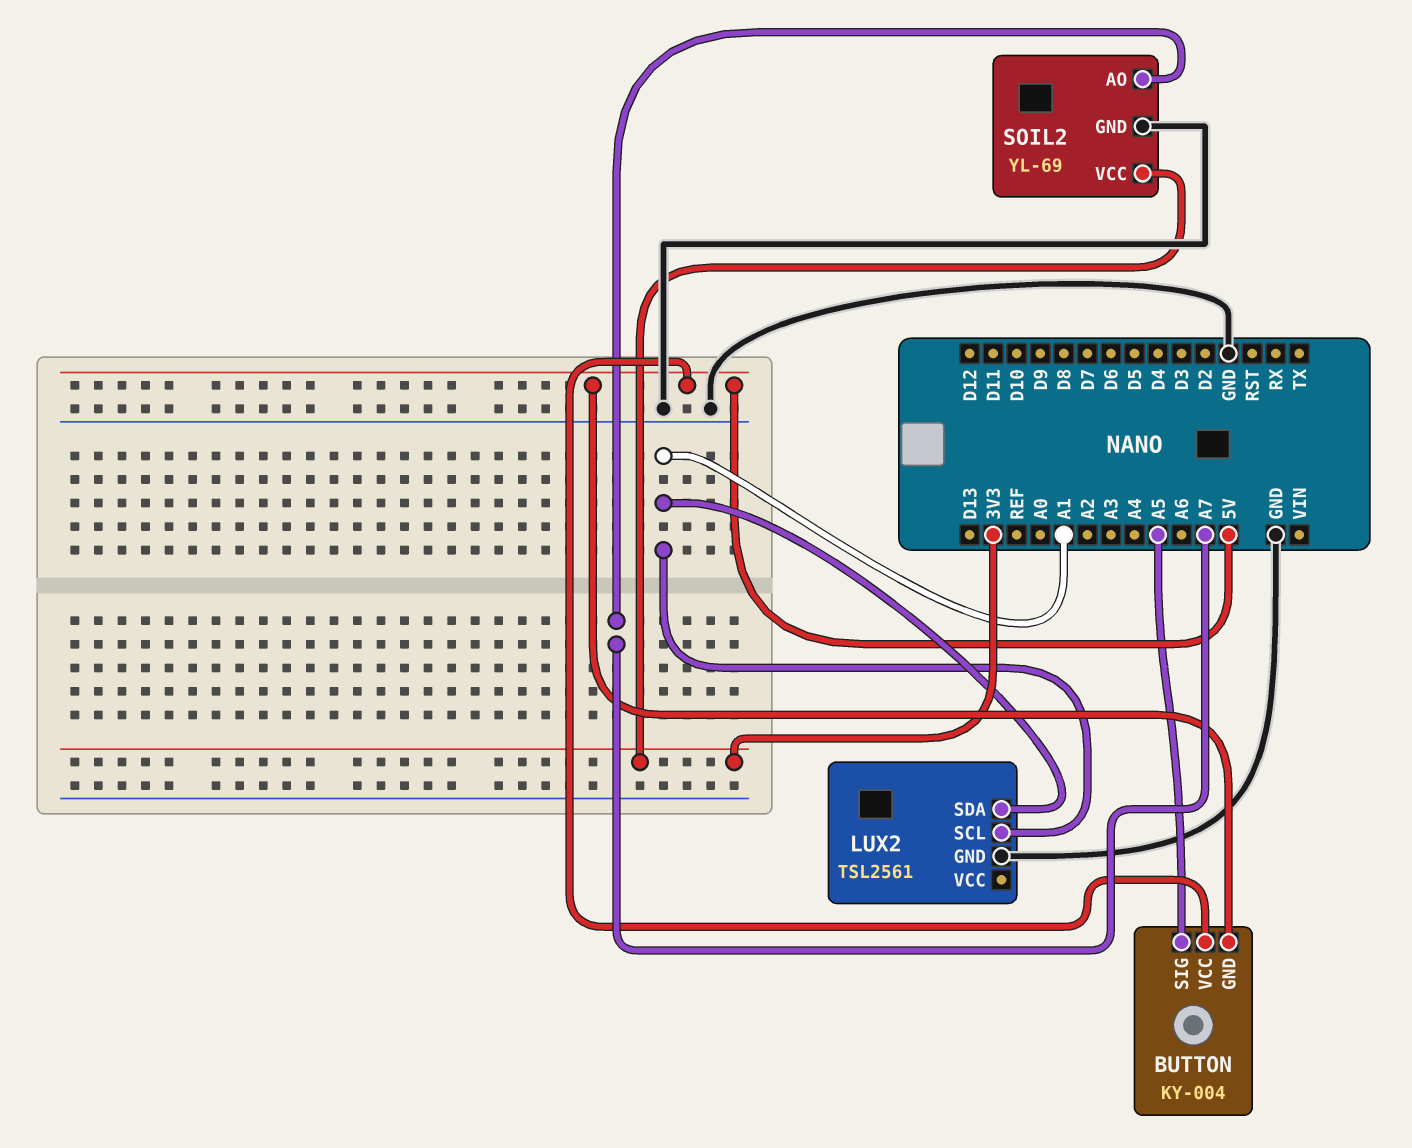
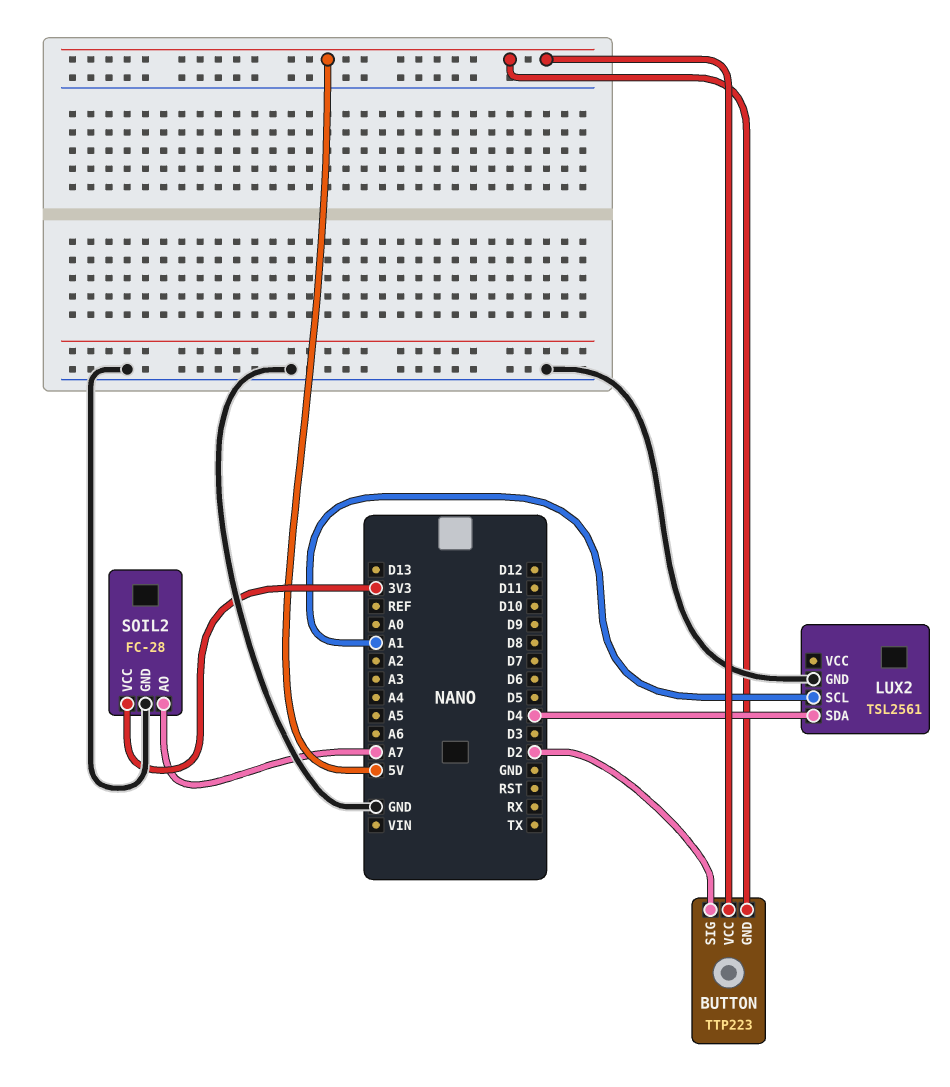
BUTTON: KY-004 -> TTP223
BUTTON pin SIG: A5 -> D2
LUX2 pin SDA: A1 -> D4
SOIL2: YL-69 -> FC-28

